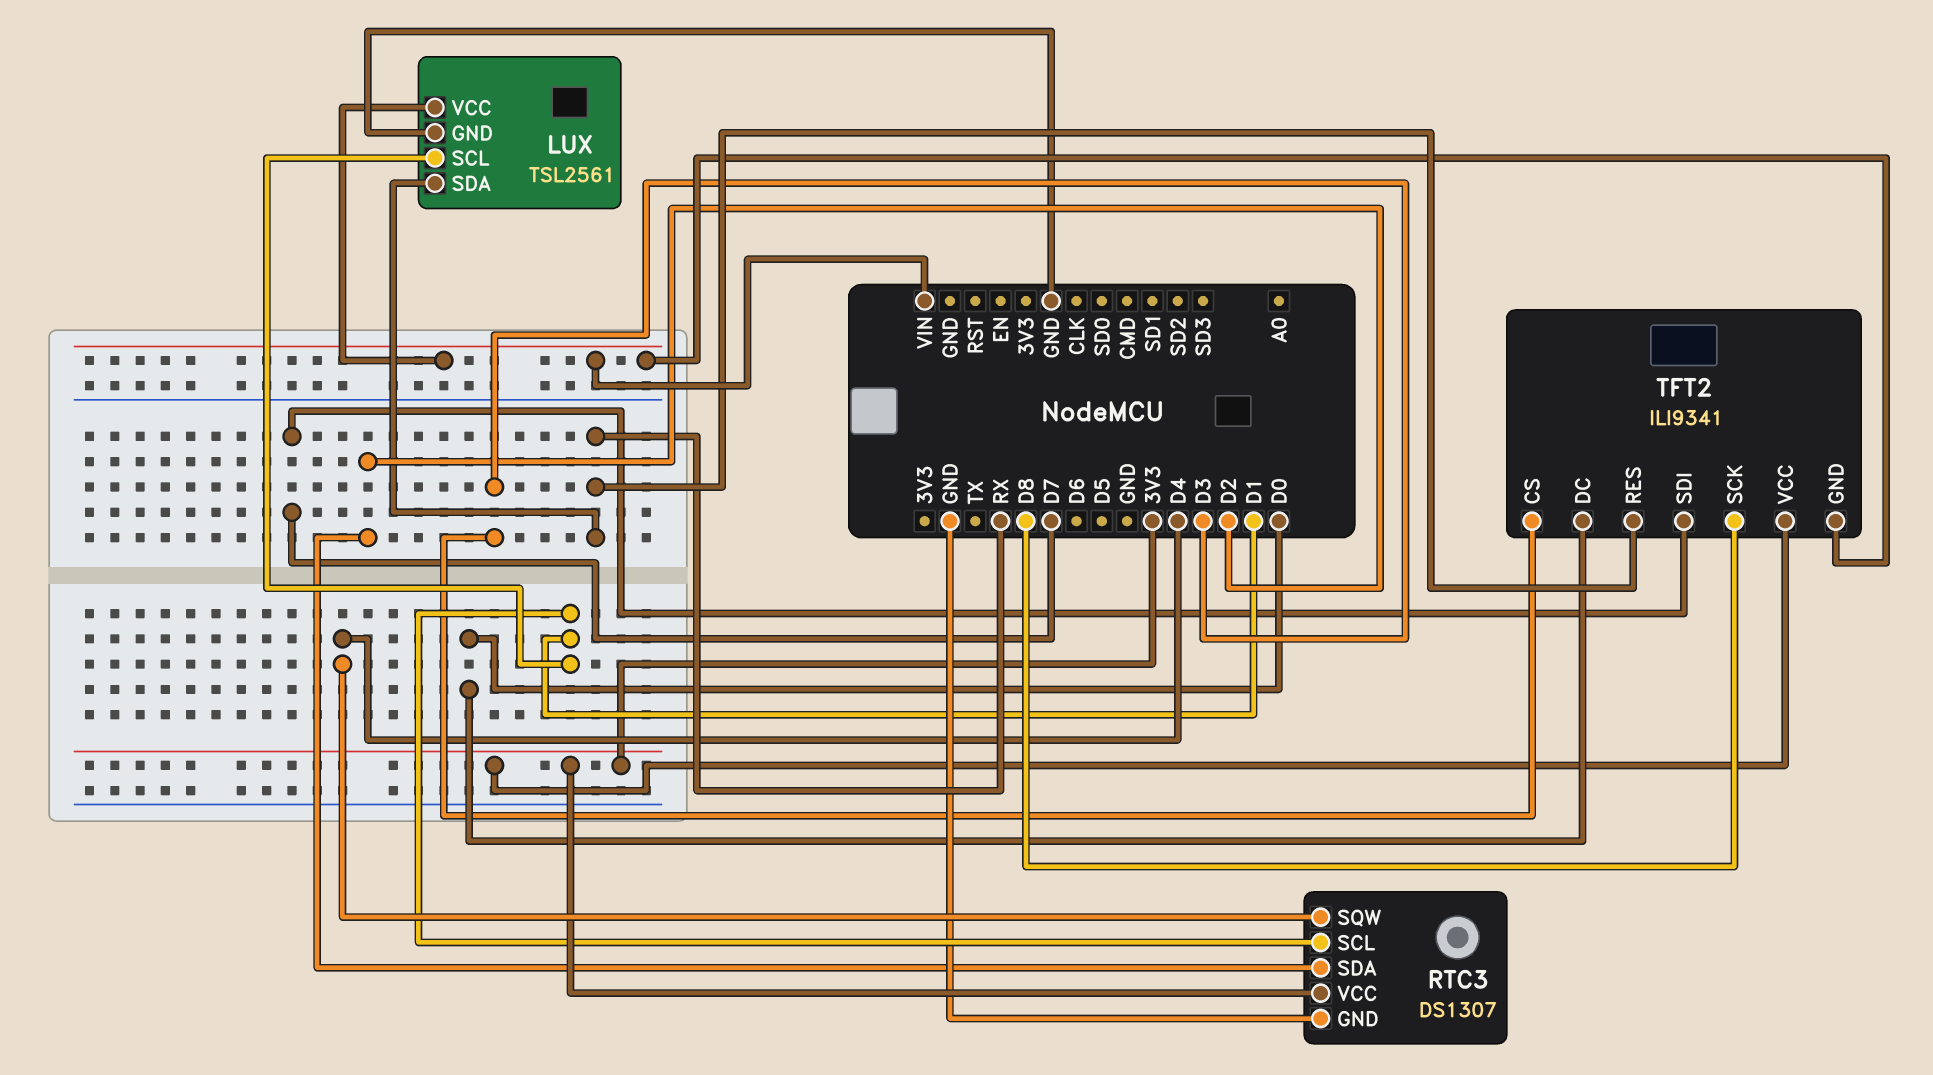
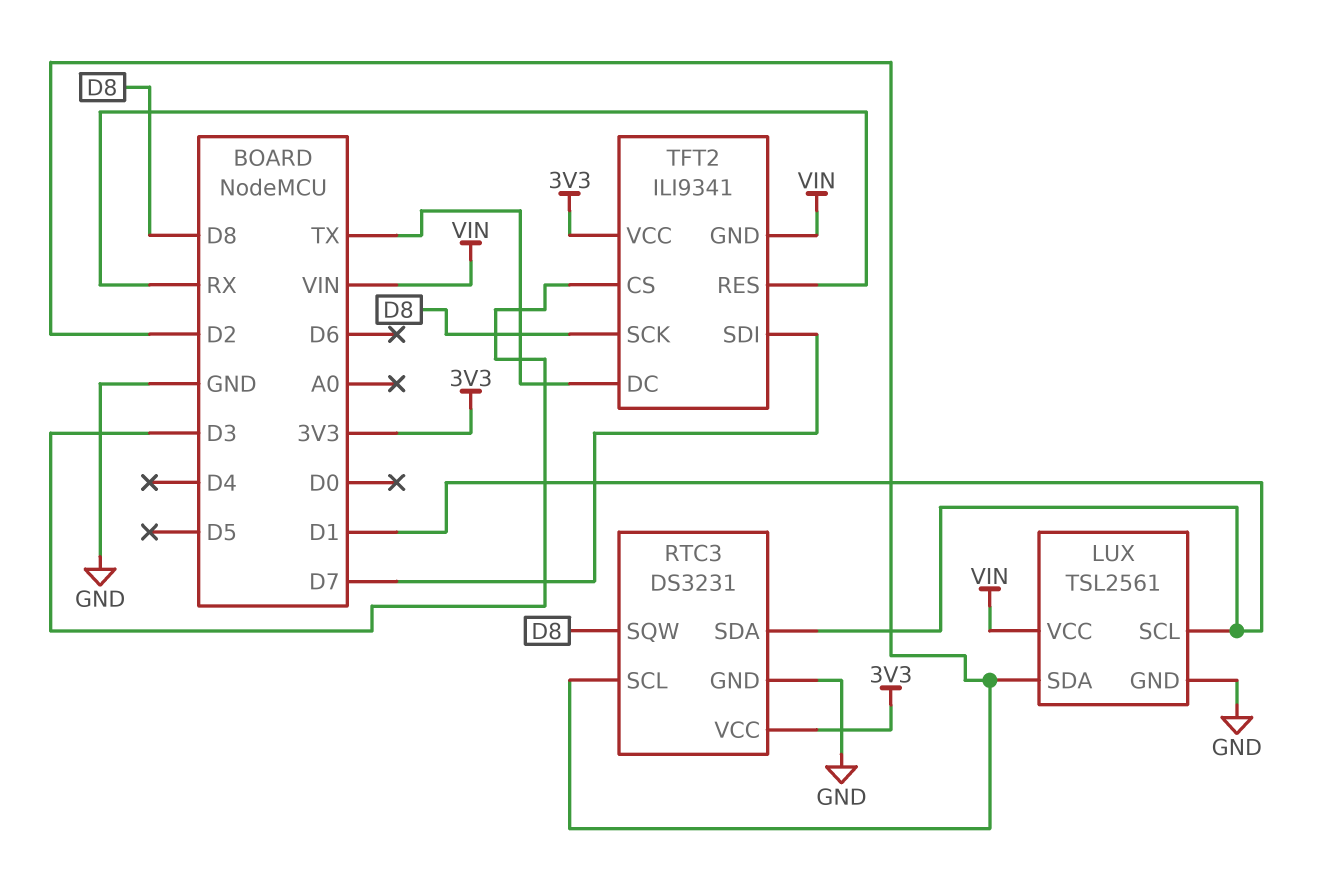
LUX pin SDA: RX -> D2
RTC3: DS1307 -> DS3231
RTC3 pin SCL: D1 -> D2
RTC3 pin SDA: D2 -> D1
RTC3 pin SQW: D4 -> D8
TFT2 pin DC: D0 -> TX

